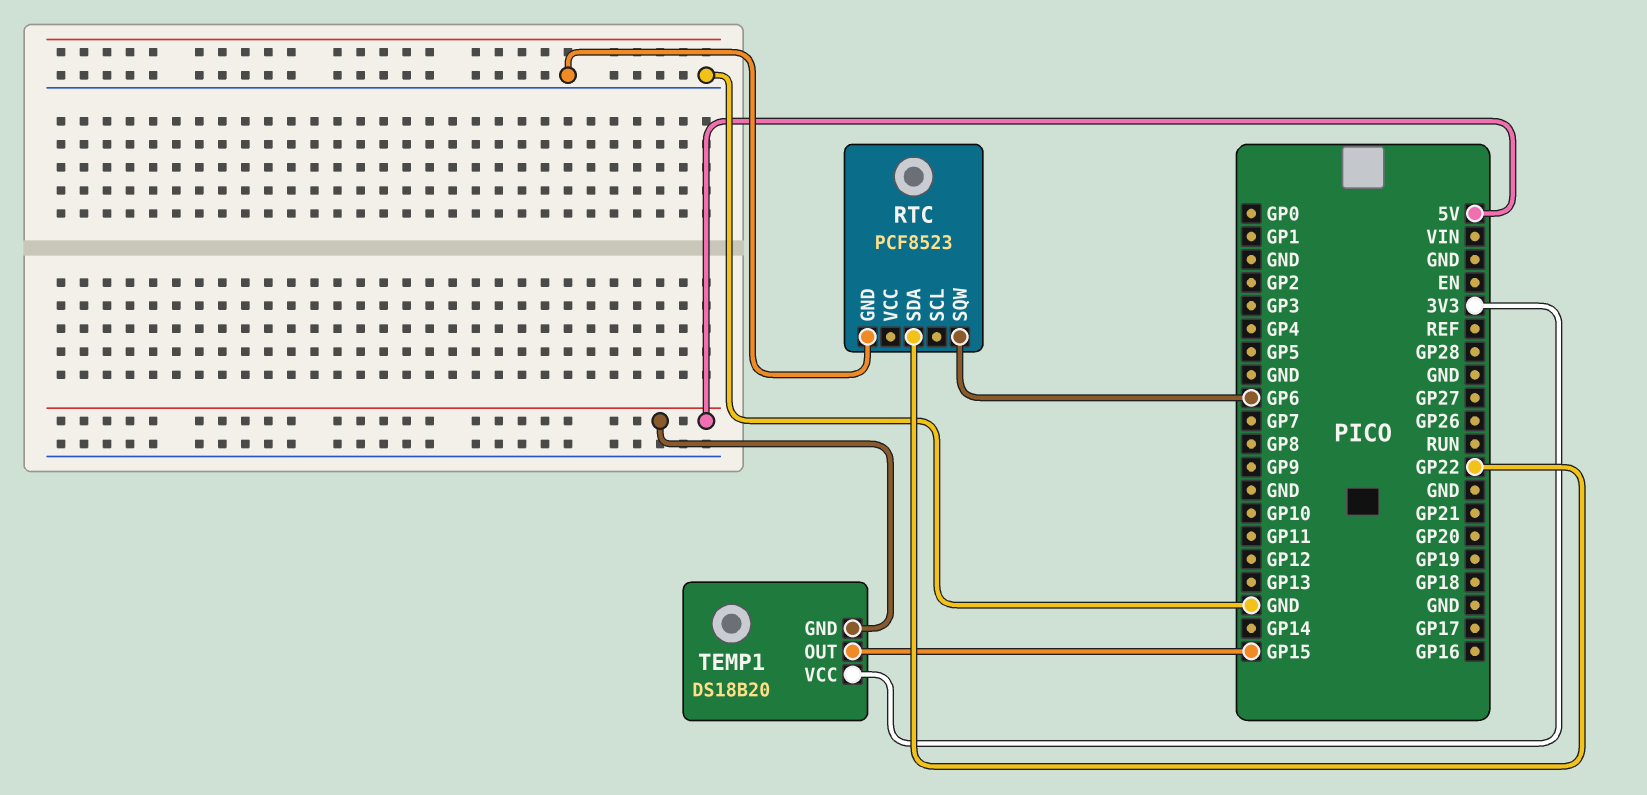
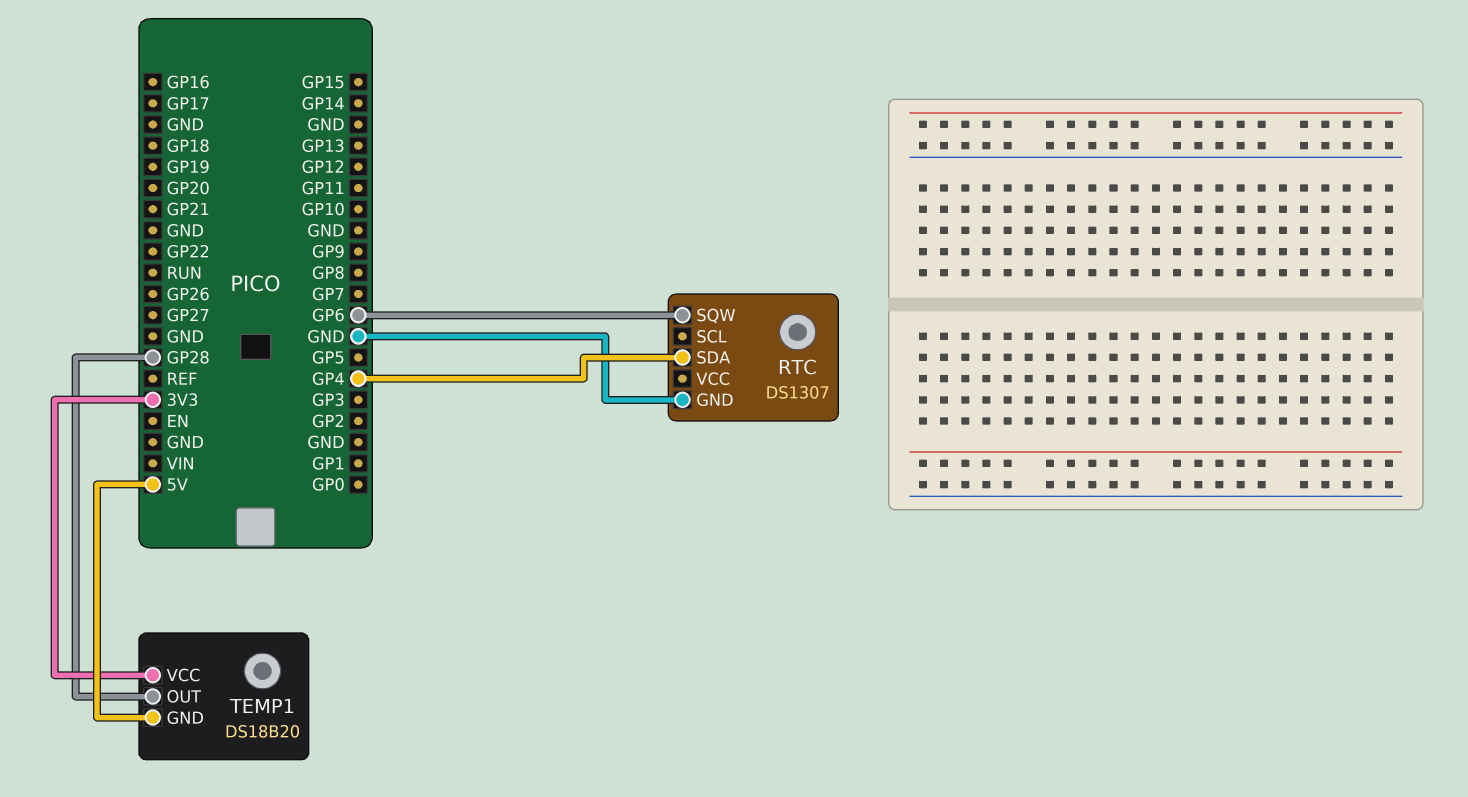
RTC: PCF8523 -> DS1307
RTC pin SDA: GP22 -> GP4
TEMP1 pin OUT: GP15 -> GP28

